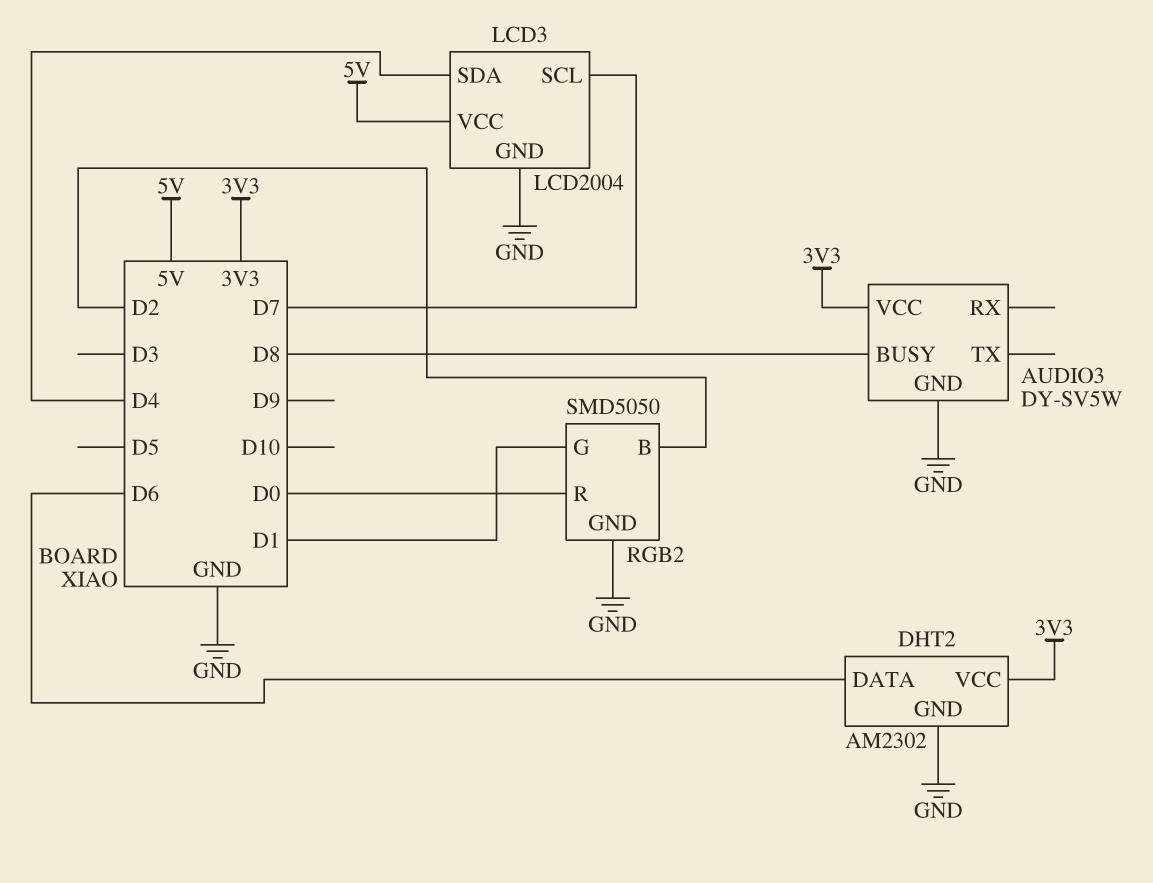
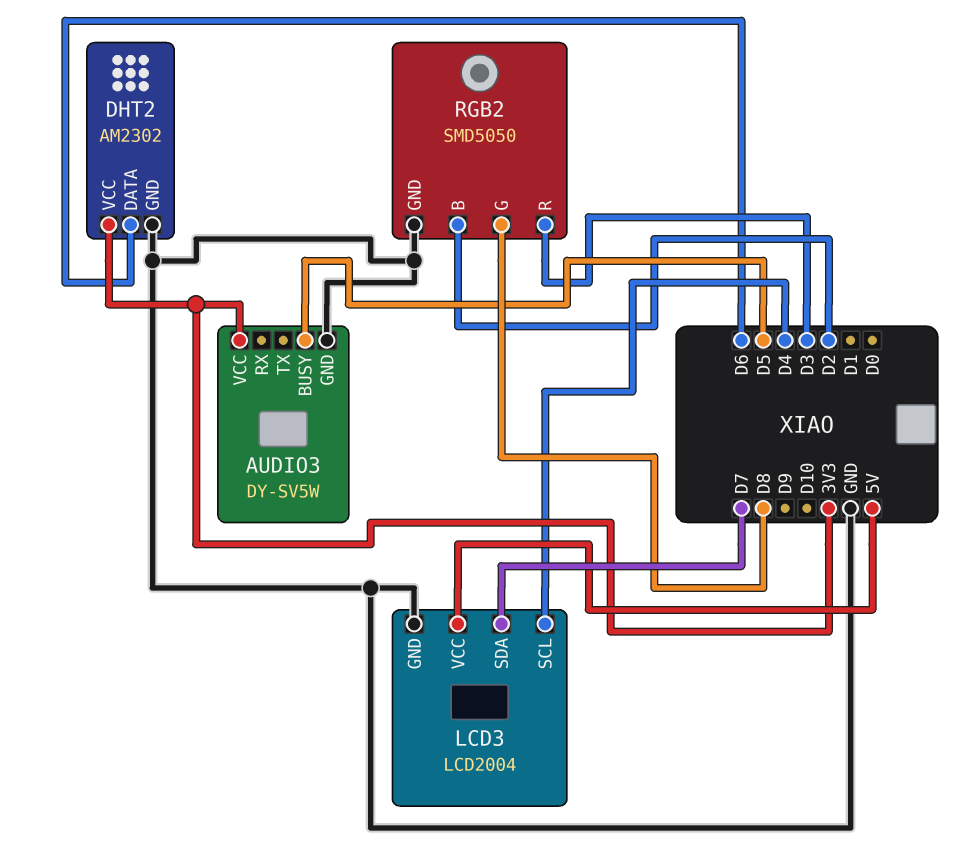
AUDIO3 pin BUSY: D8 -> D5
LCD3 pin SCL: D7 -> D4
LCD3 pin SDA: D4 -> D7
RGB2 pin G: D1 -> D8
RGB2 pin R: D0 -> D3

